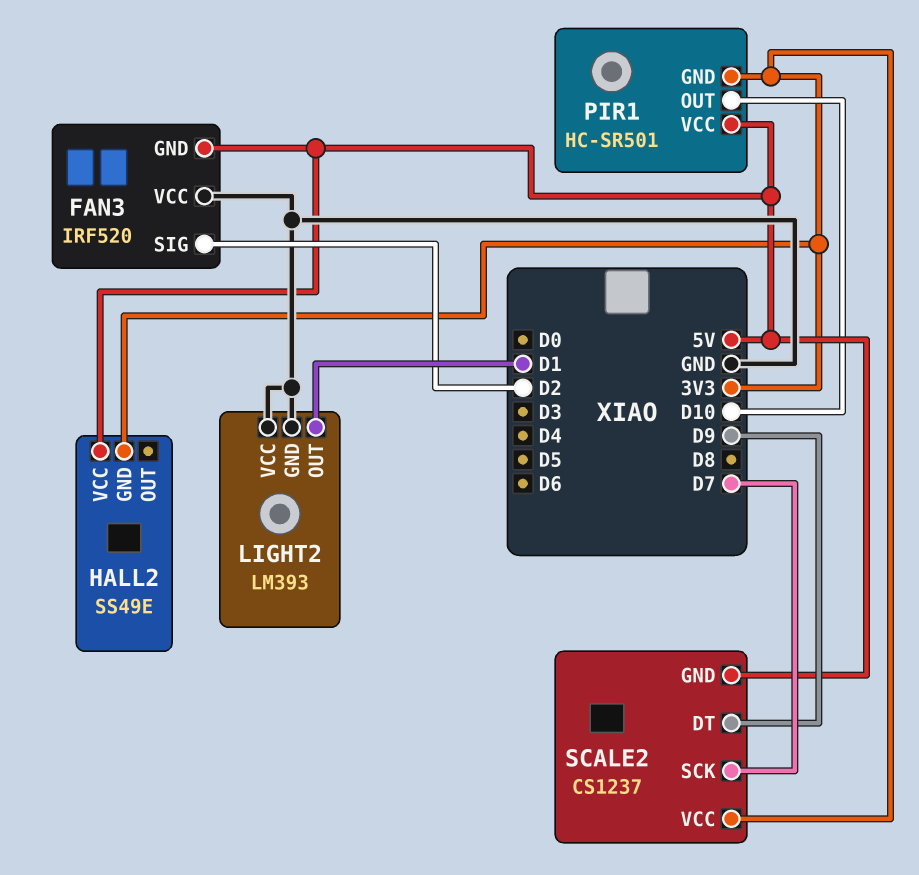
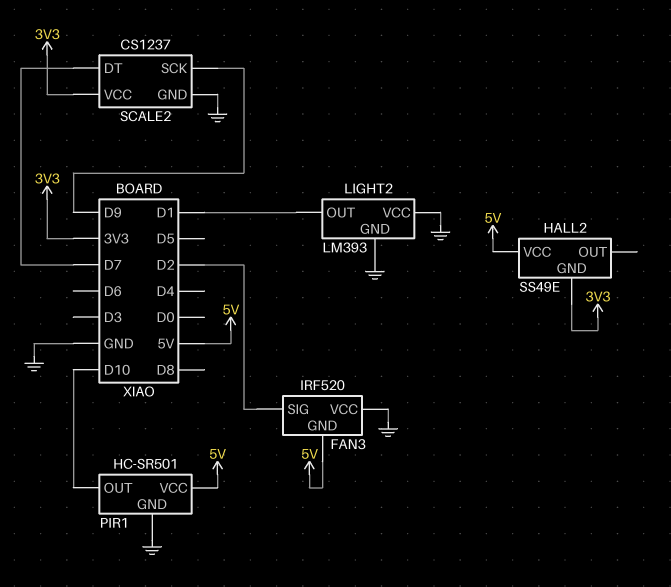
PIR1 pin GND: 3V3 -> GND
SCALE2 pin DT: D9 -> D7
SCALE2 pin GND: 5V -> GND
SCALE2 pin SCK: D7 -> D9

